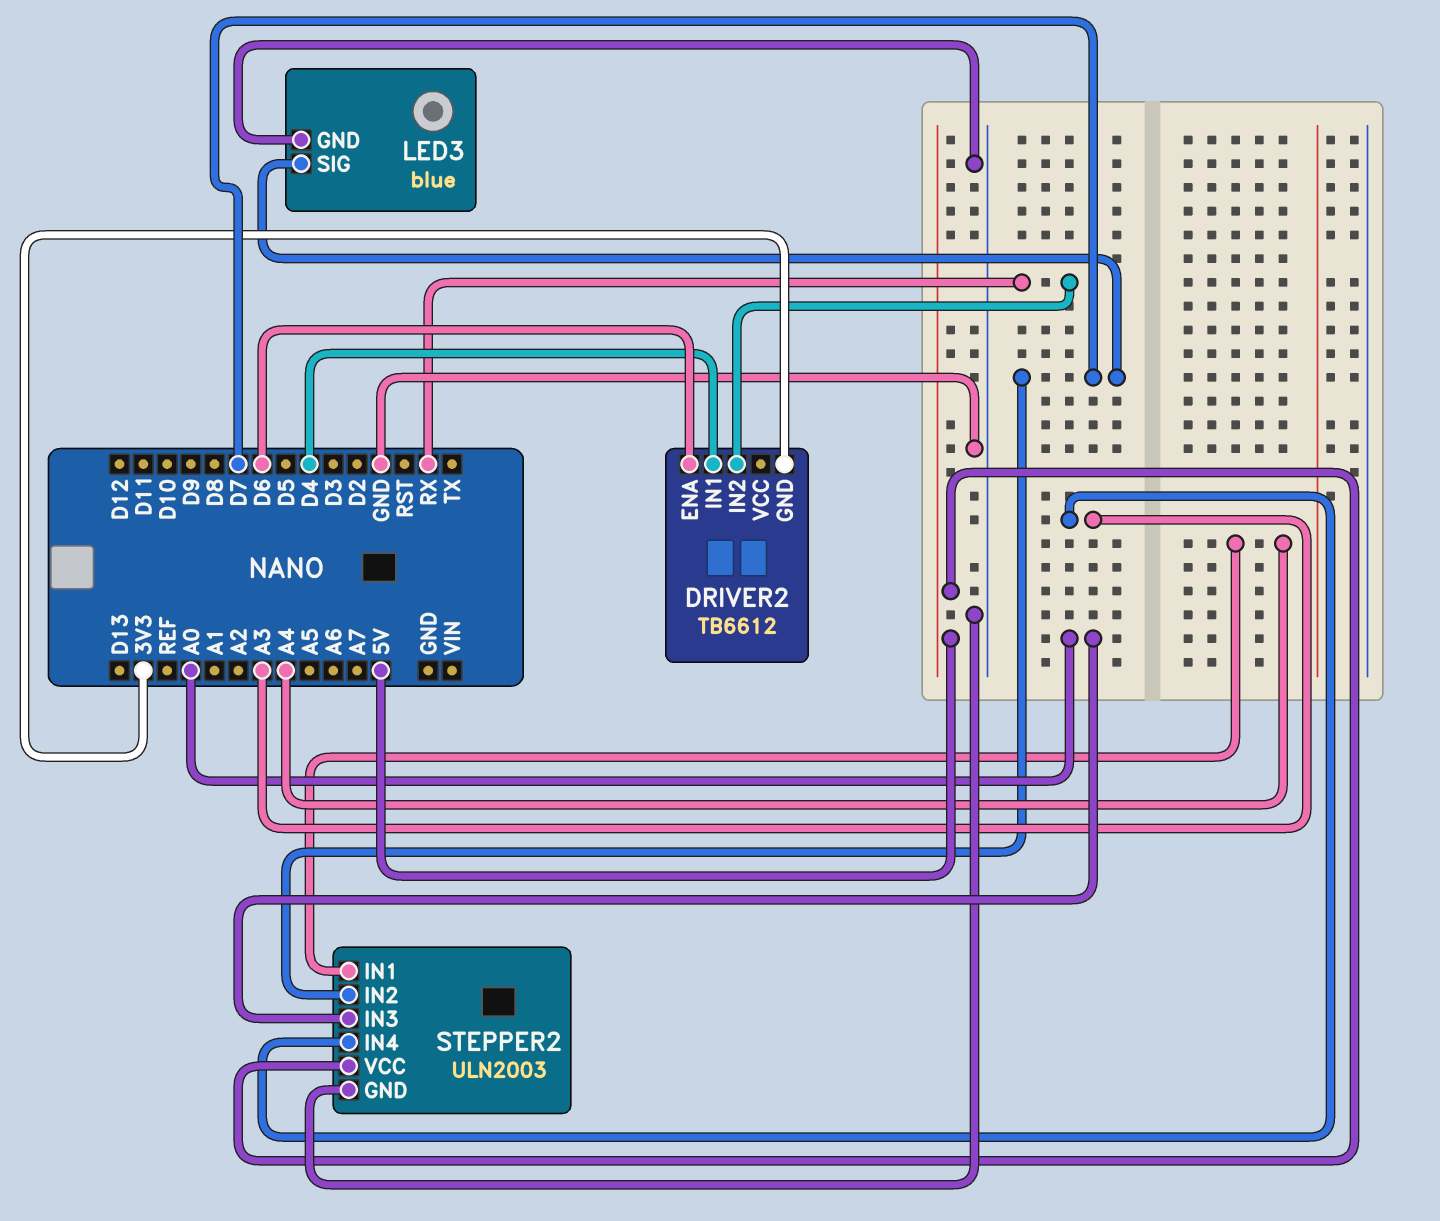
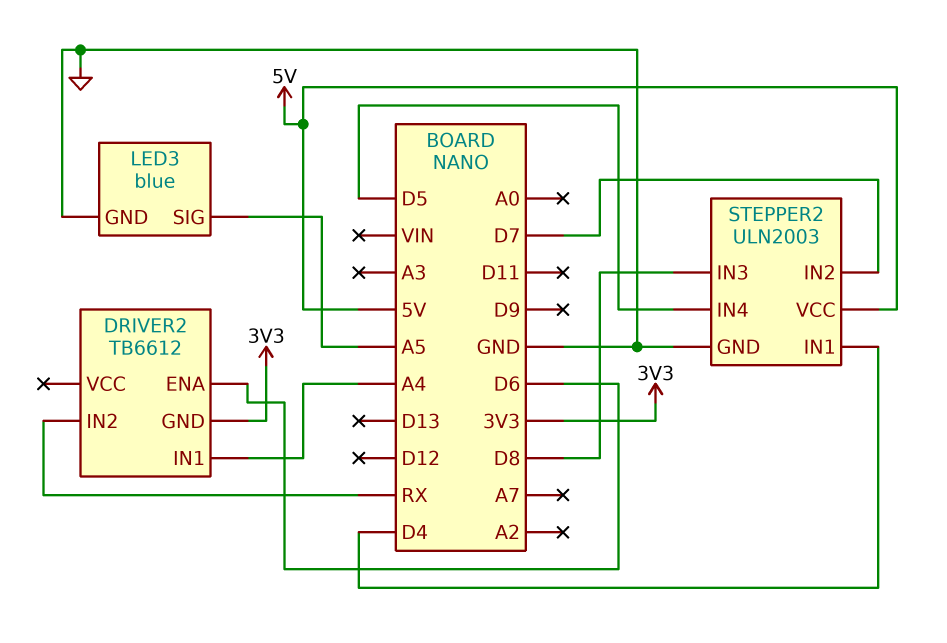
DRIVER2 pin IN1: D4 -> A4
LED3 pin SIG: D7 -> A5
STEPPER2 pin IN1: A4 -> D4
STEPPER2 pin IN3: A0 -> D8
STEPPER2 pin IN4: A3 -> D5

